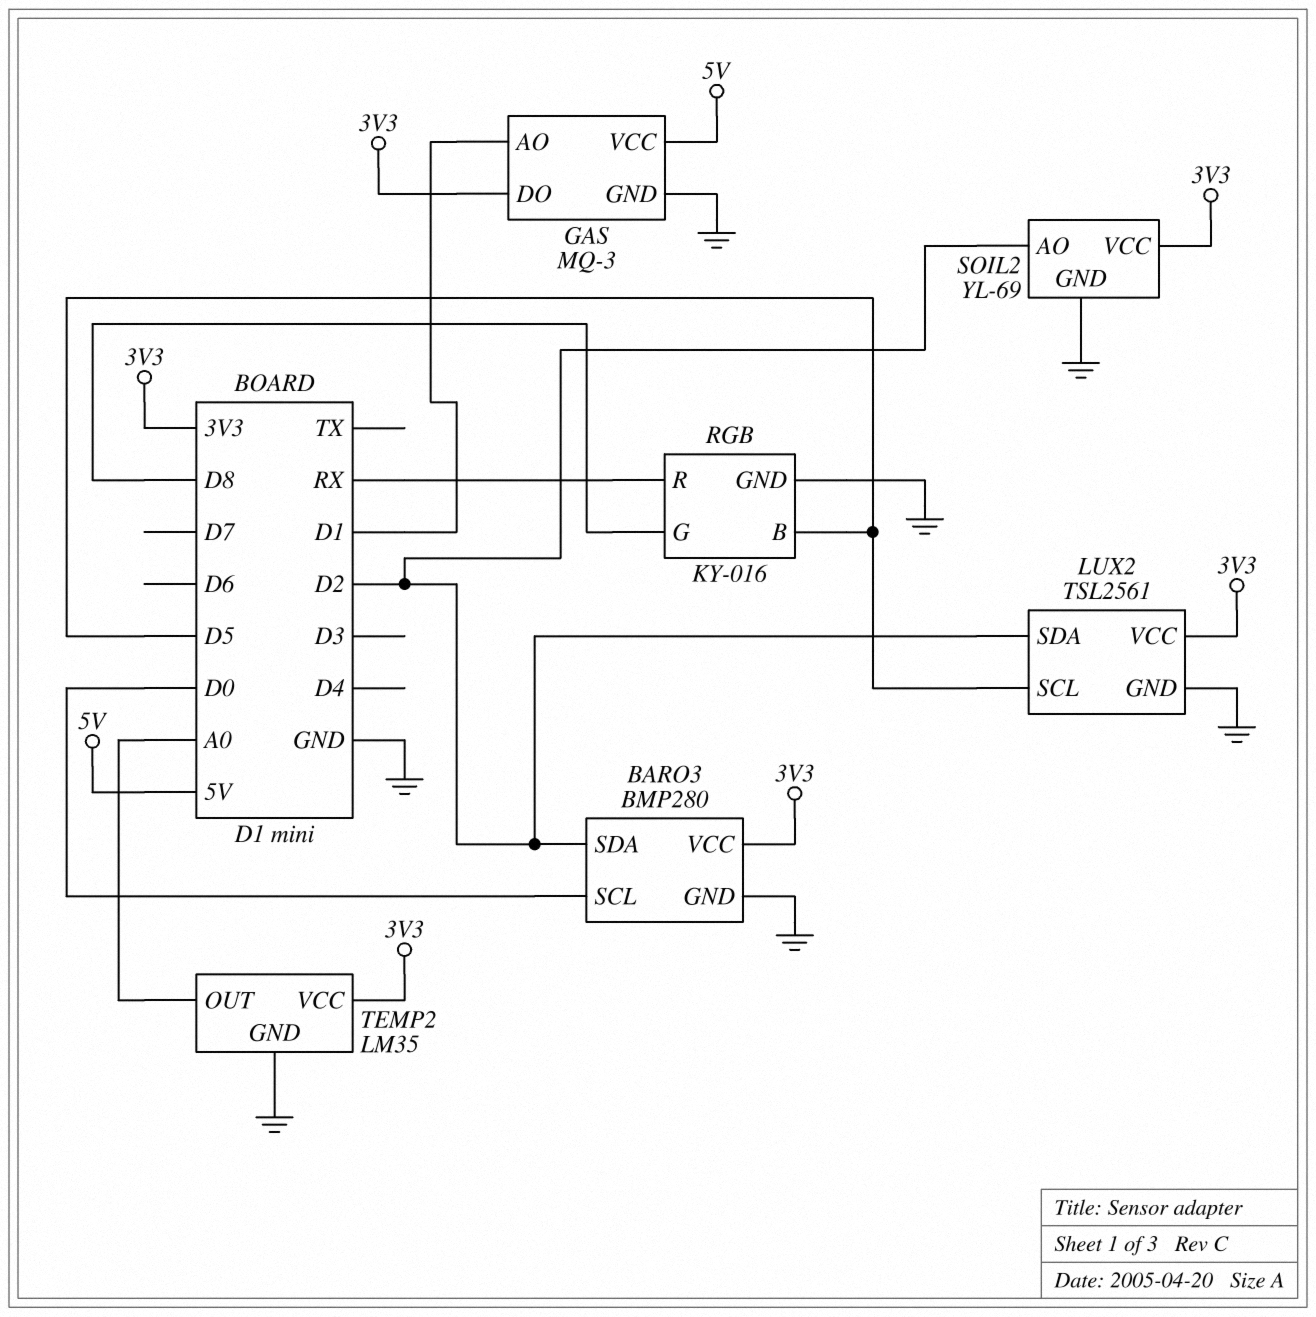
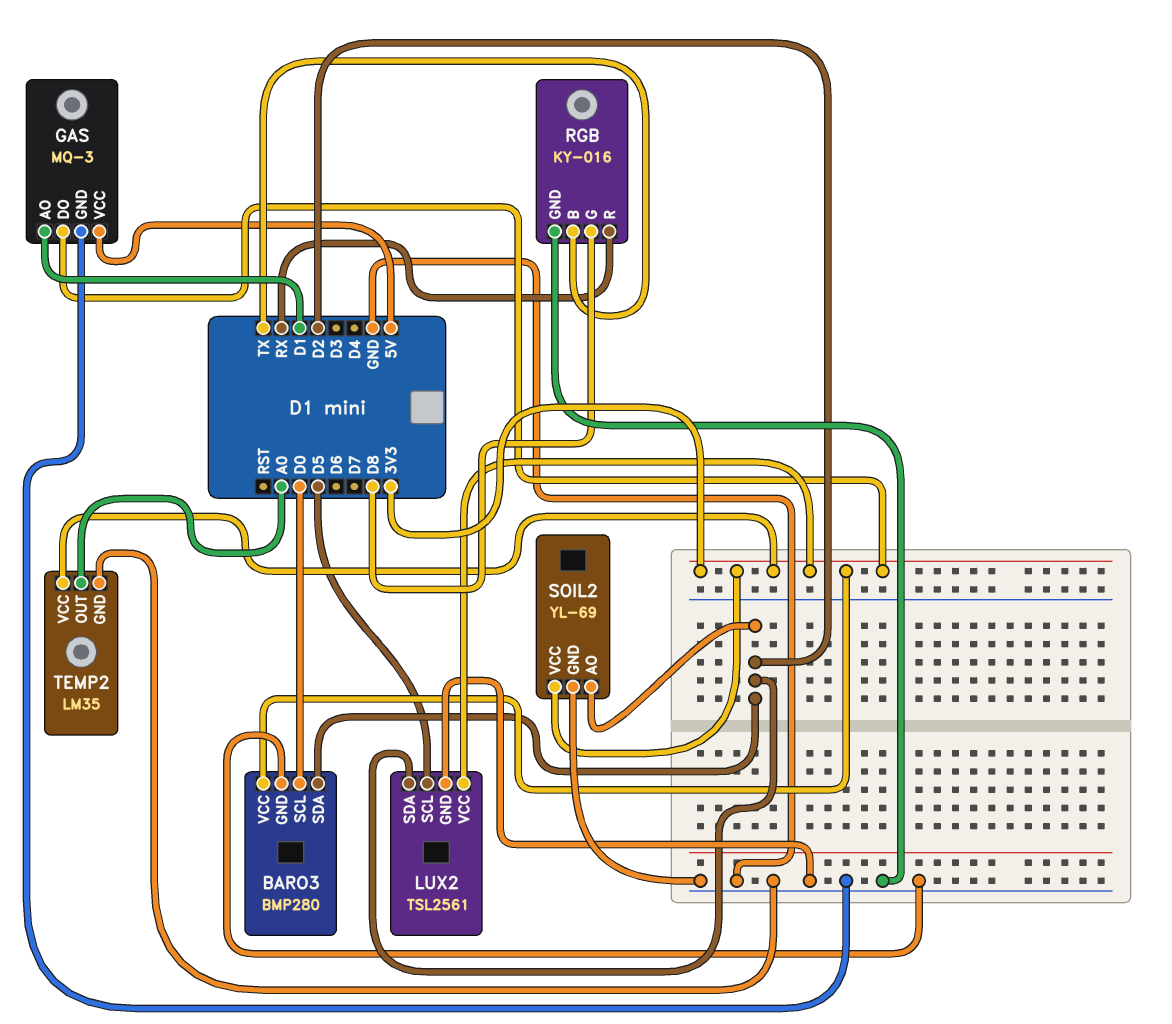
RGB pin B: D5 -> TX

